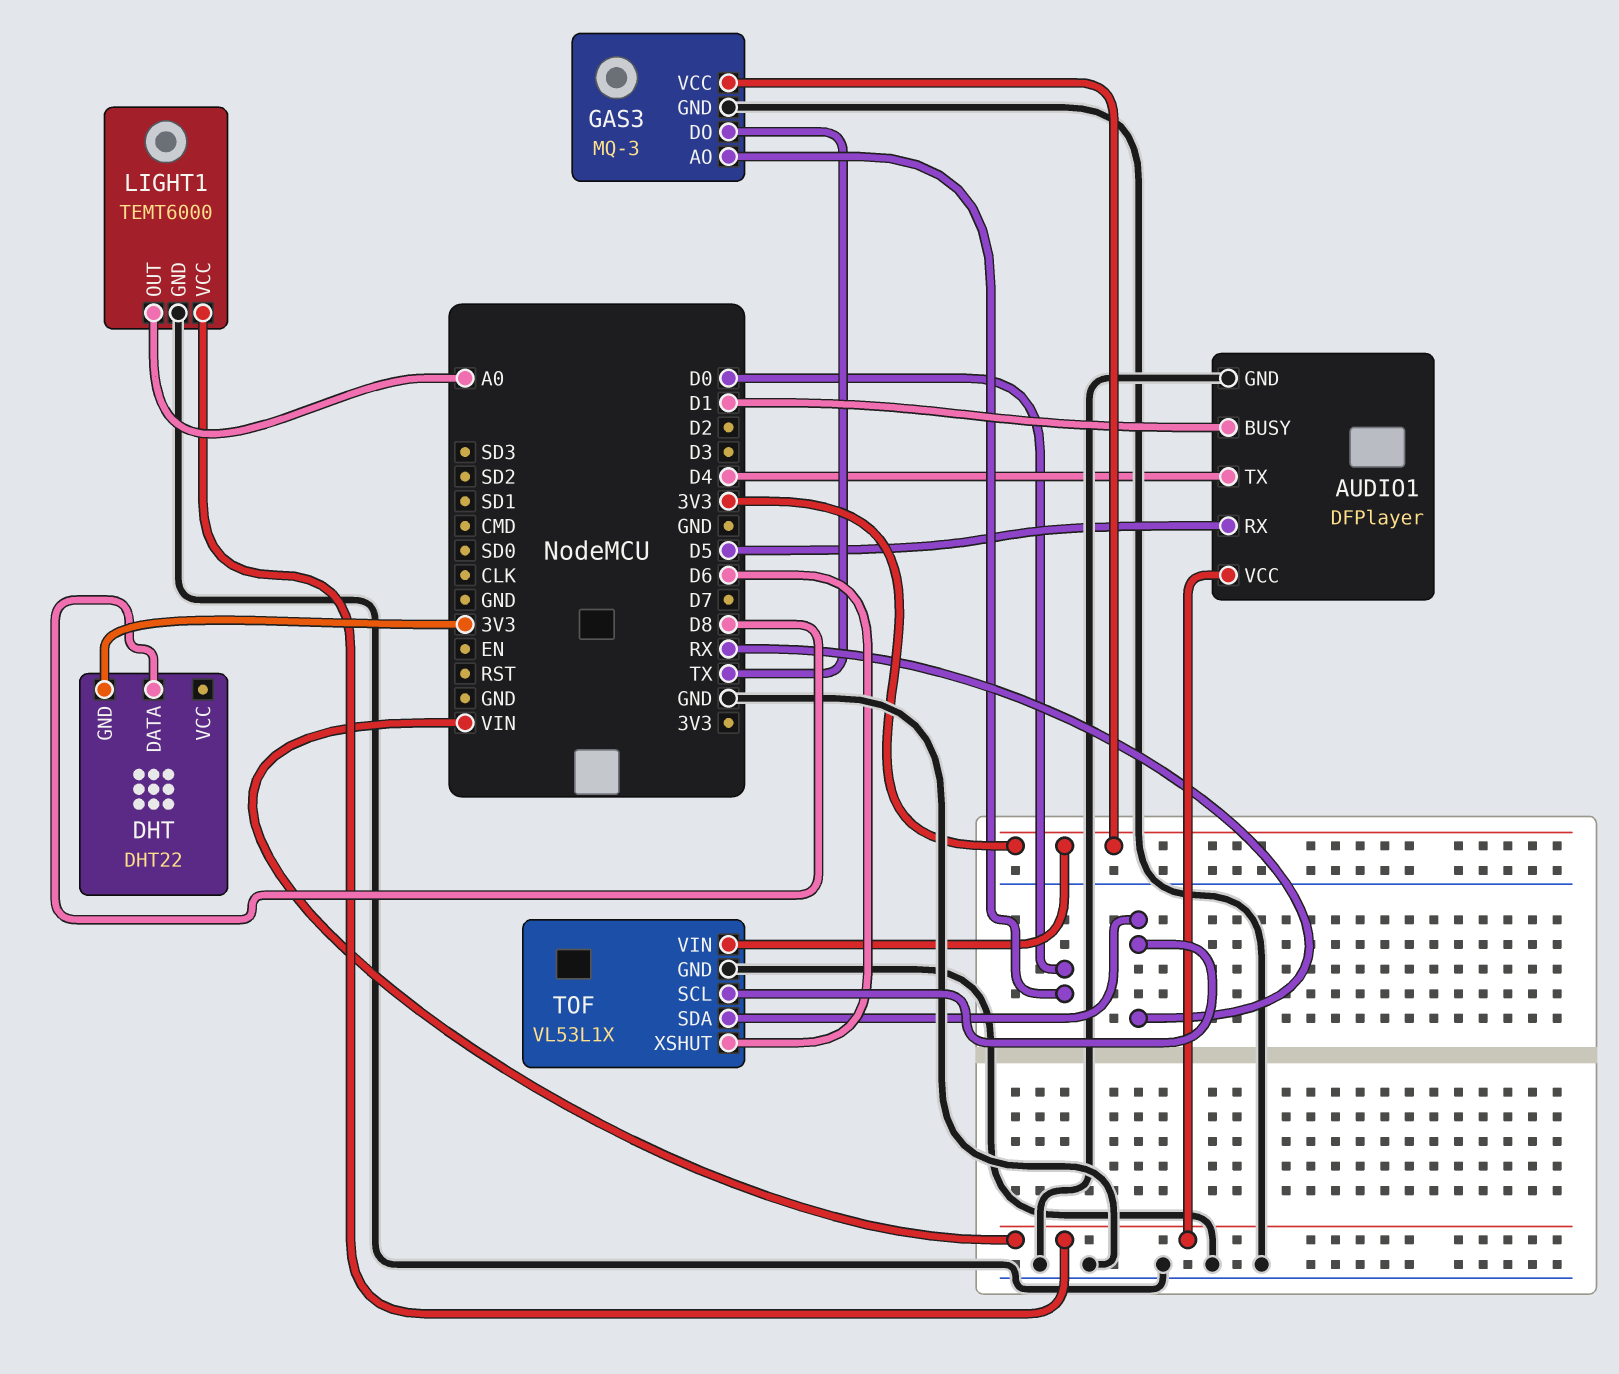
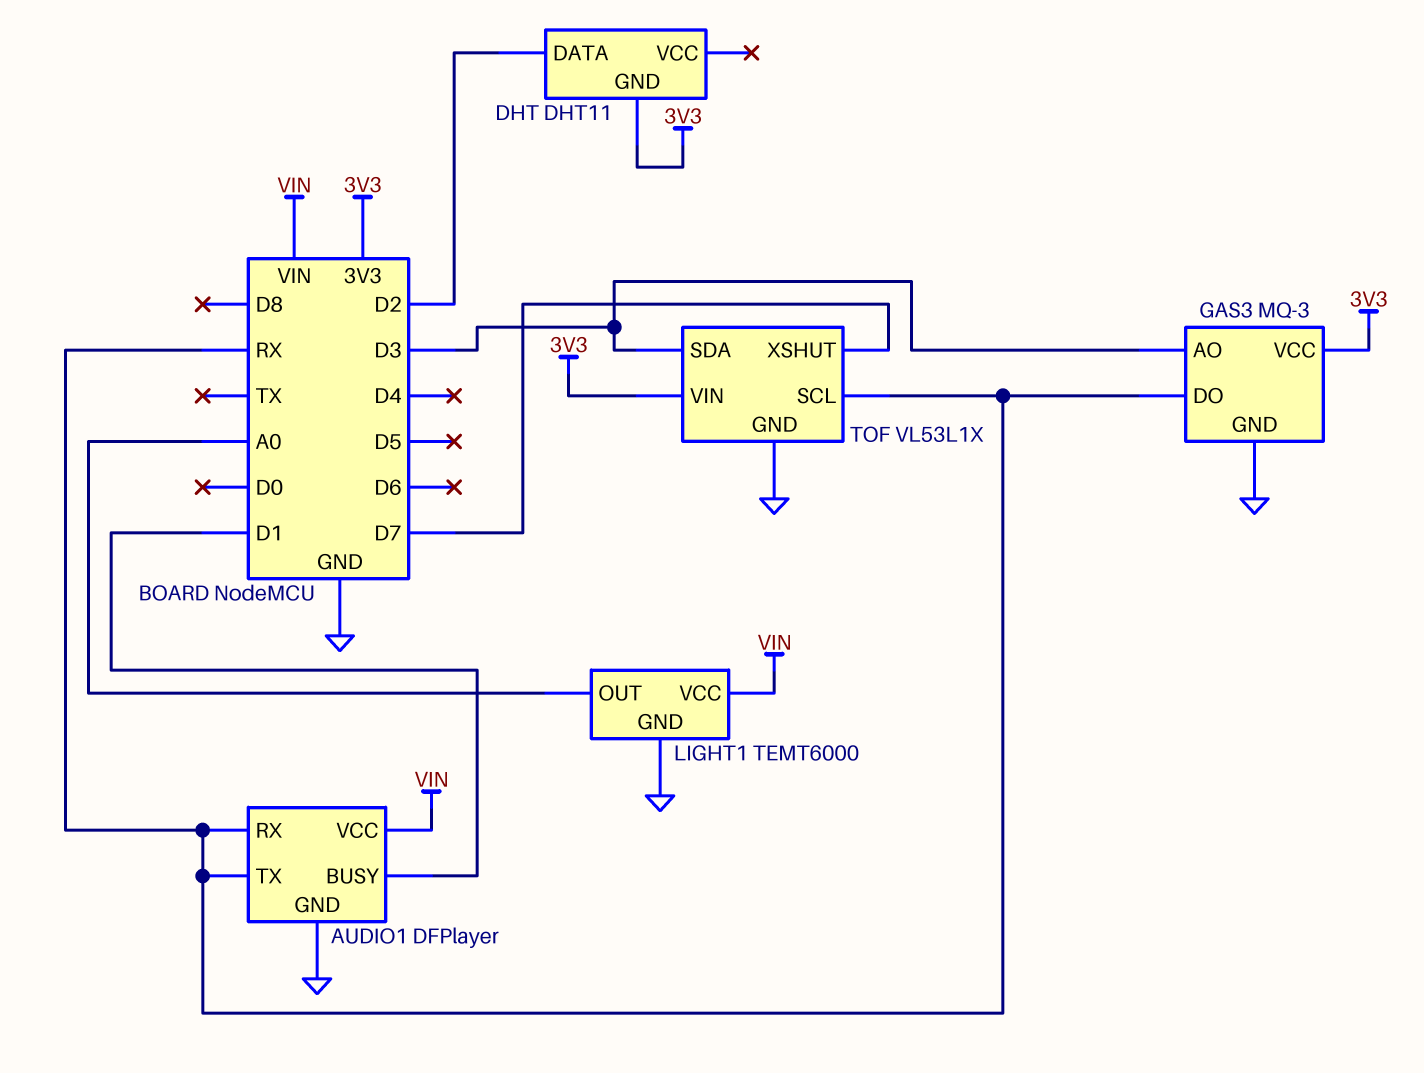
AUDIO1 pin RX: D5 -> RX
AUDIO1 pin TX: D4 -> RX
DHT: DHT22 -> DHT11
DHT pin DATA: D8 -> D2
GAS3 pin AO: D0 -> D3
GAS3 pin DO: TX -> RX
TOF pin SDA: RX -> D3
TOF pin XSHUT: D6 -> D7

